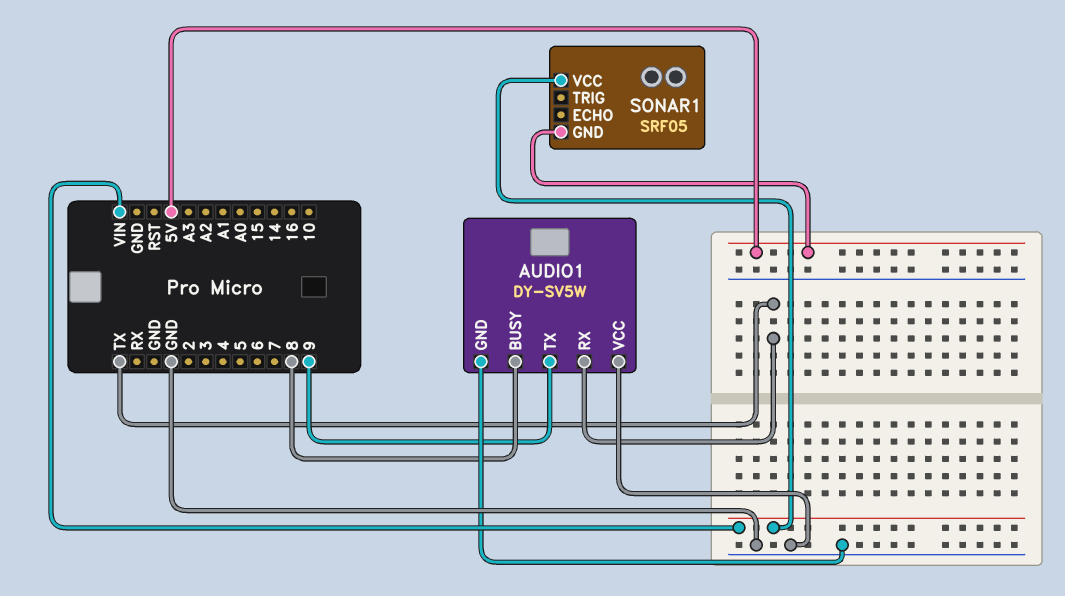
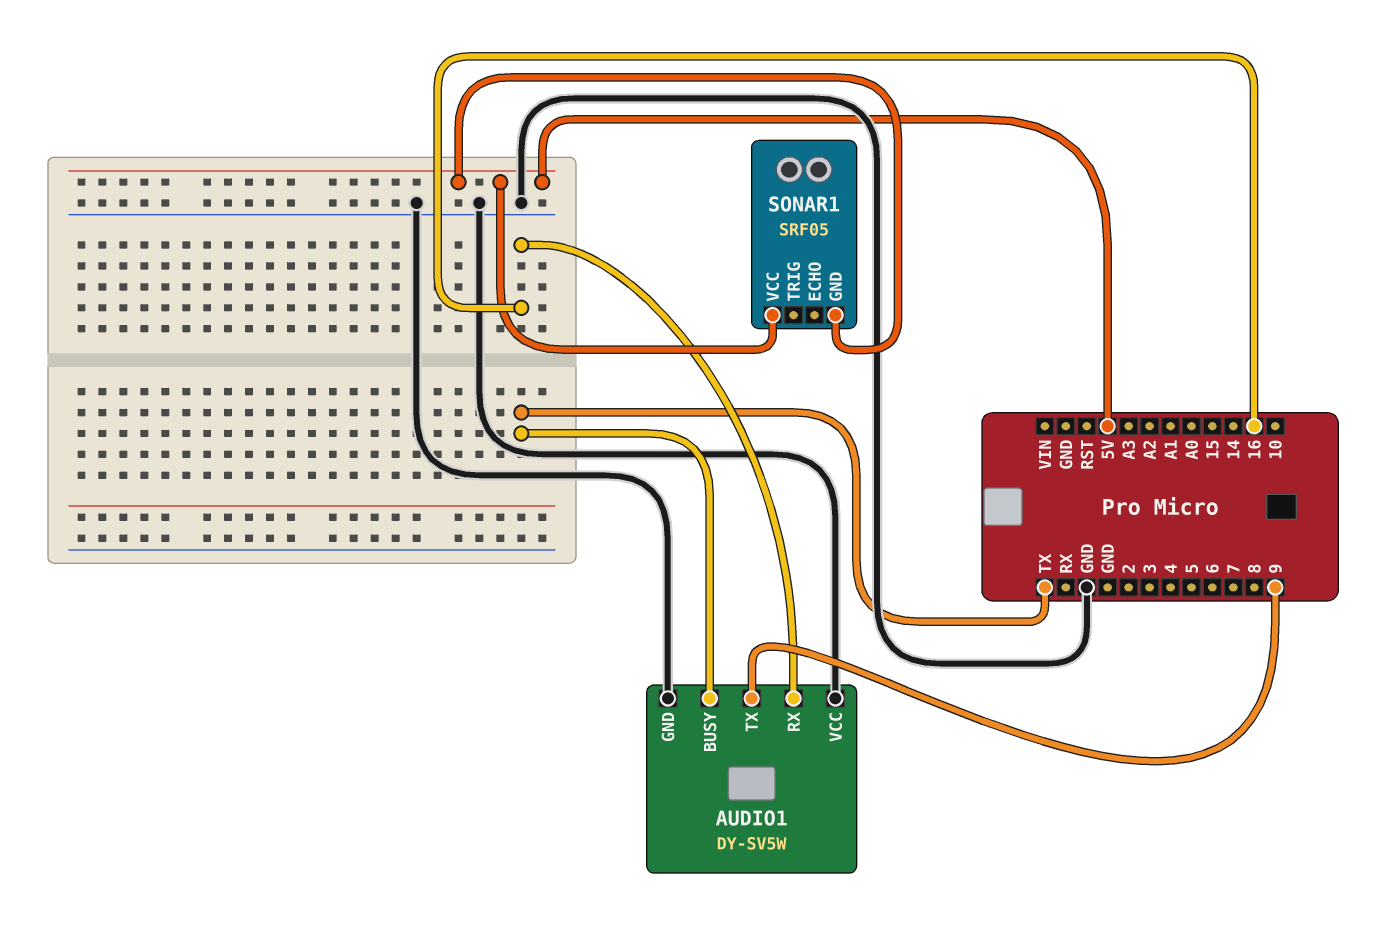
AUDIO1 pin BUSY: 8 -> TX
AUDIO1 pin RX: TX -> 16
SONAR1 pin VCC: VIN -> 5V

